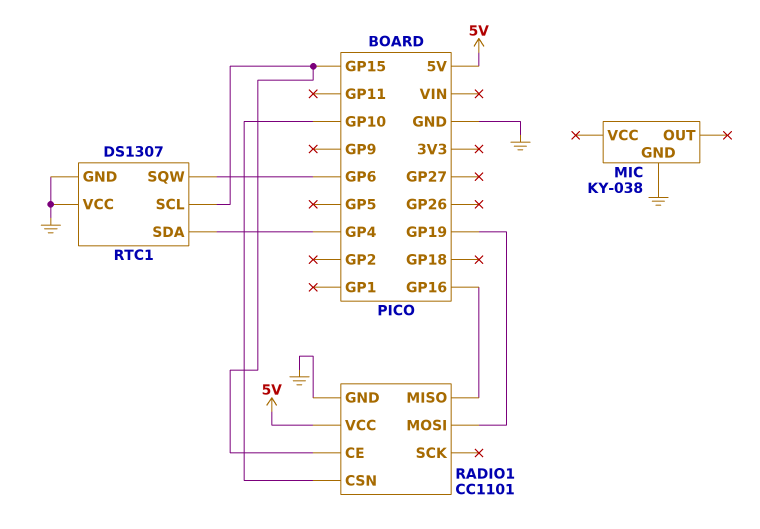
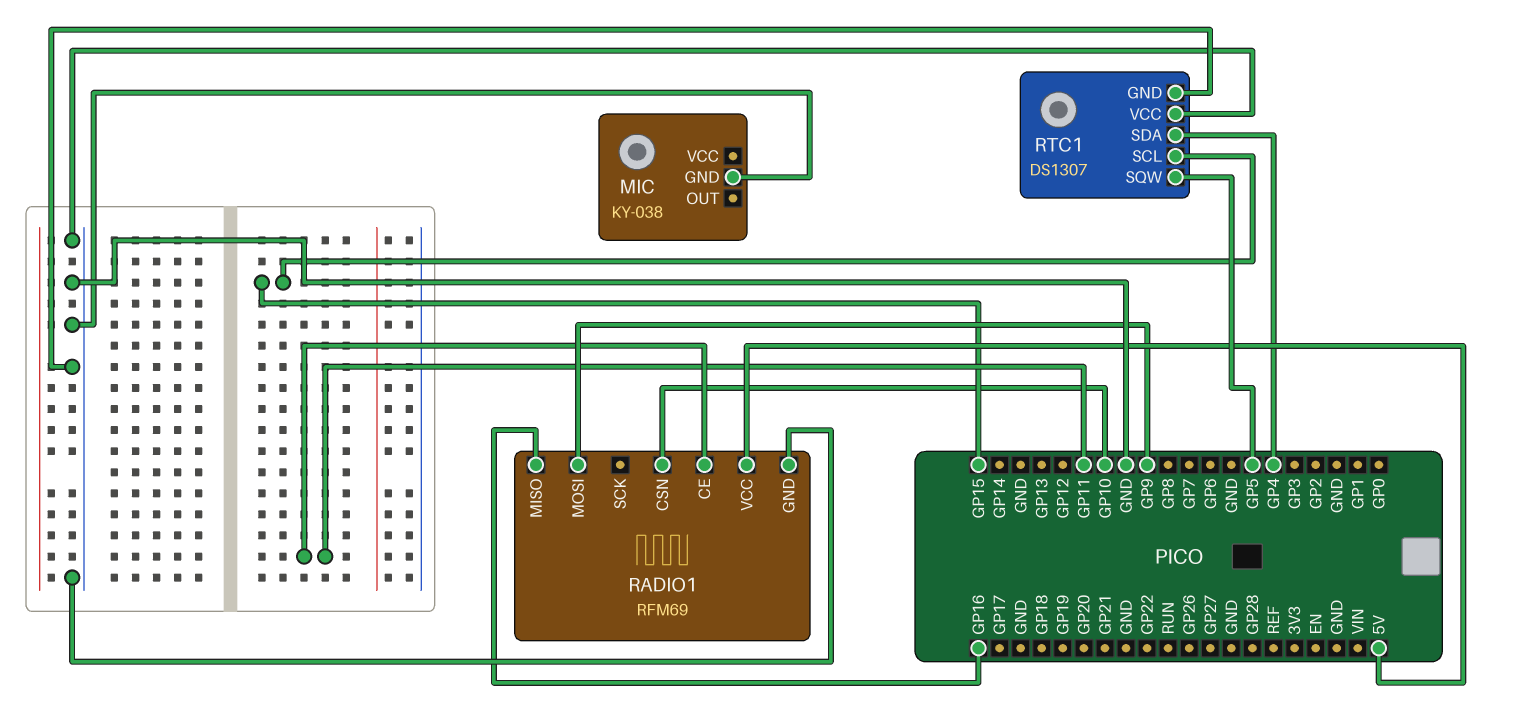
RADIO1: CC1101 -> RFM69
RADIO1 pin CE: GP15 -> GP11
RADIO1 pin MOSI: GP19 -> GP9
RTC1 pin SQW: GP6 -> GP5

